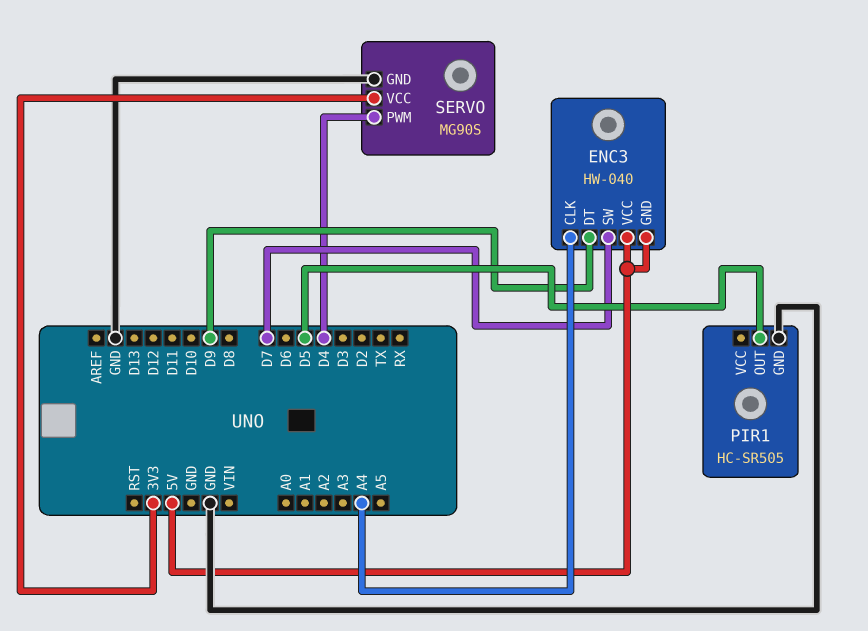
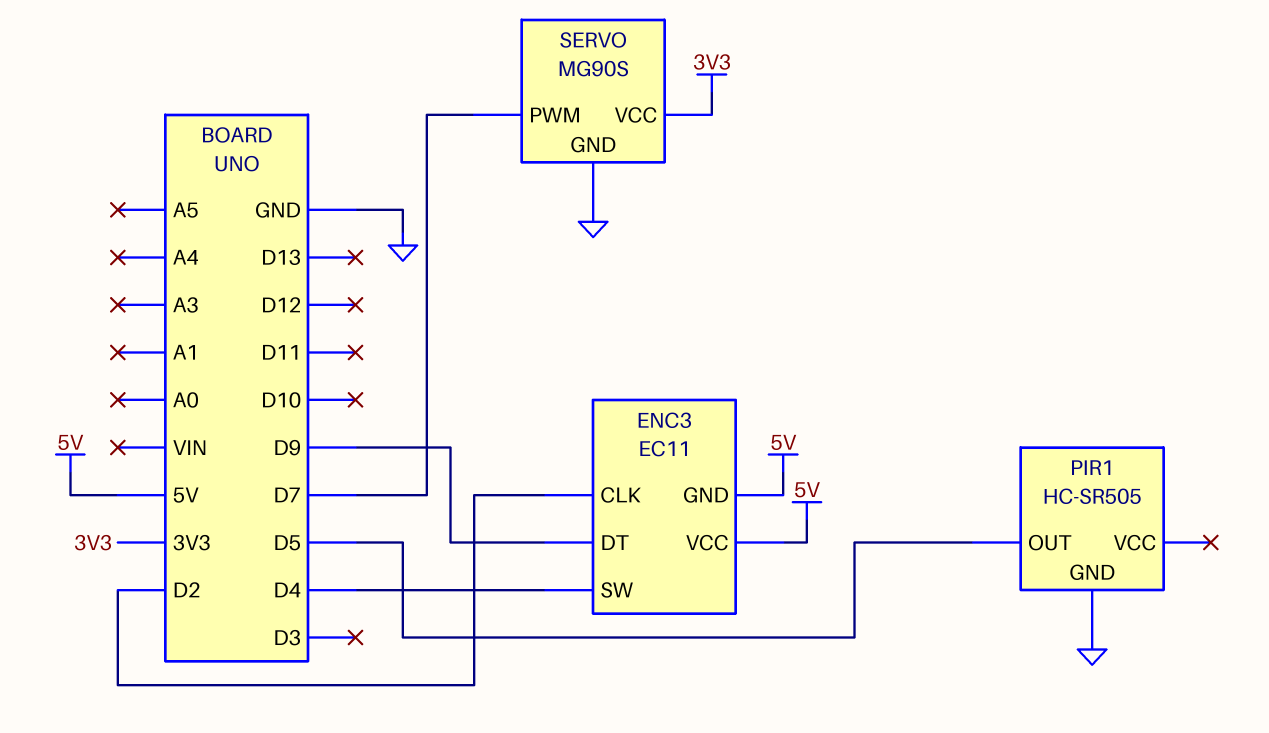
ENC3: HW-040 -> EC11
ENC3 pin CLK: A4 -> D2
ENC3 pin SW: D7 -> D4
SERVO pin PWM: D4 -> D7

